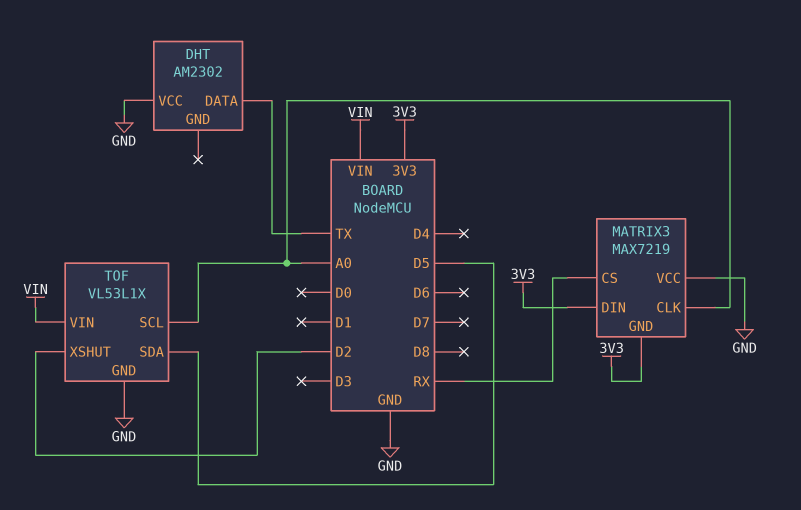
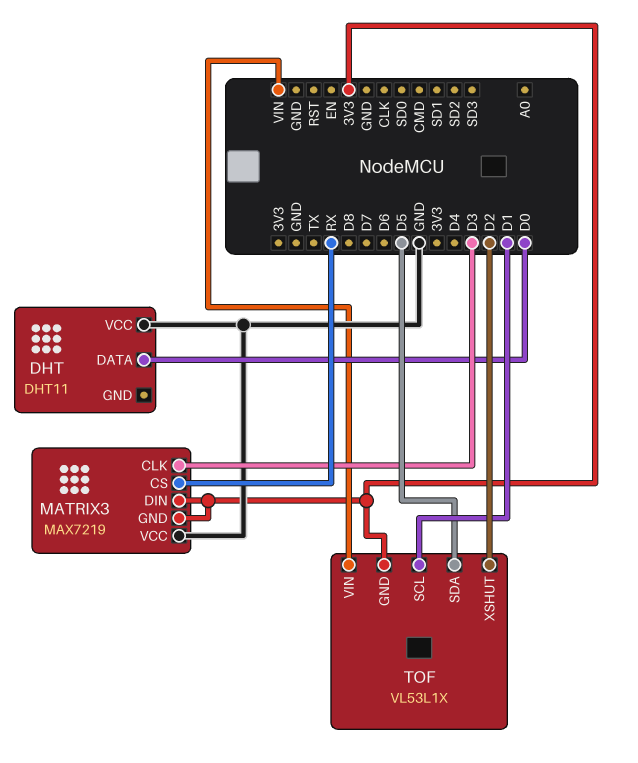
DHT: AM2302 -> DHT11
DHT pin DATA: TX -> D0
MATRIX3 pin CLK: A0 -> D3
TOF pin GND: GND -> 3V3
TOF pin SCL: A0 -> D1

